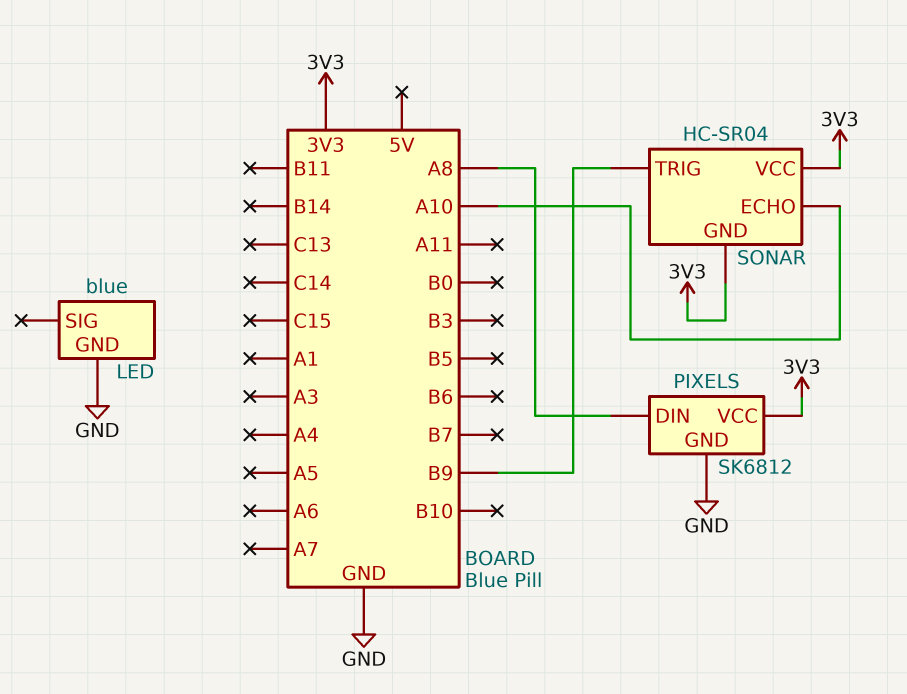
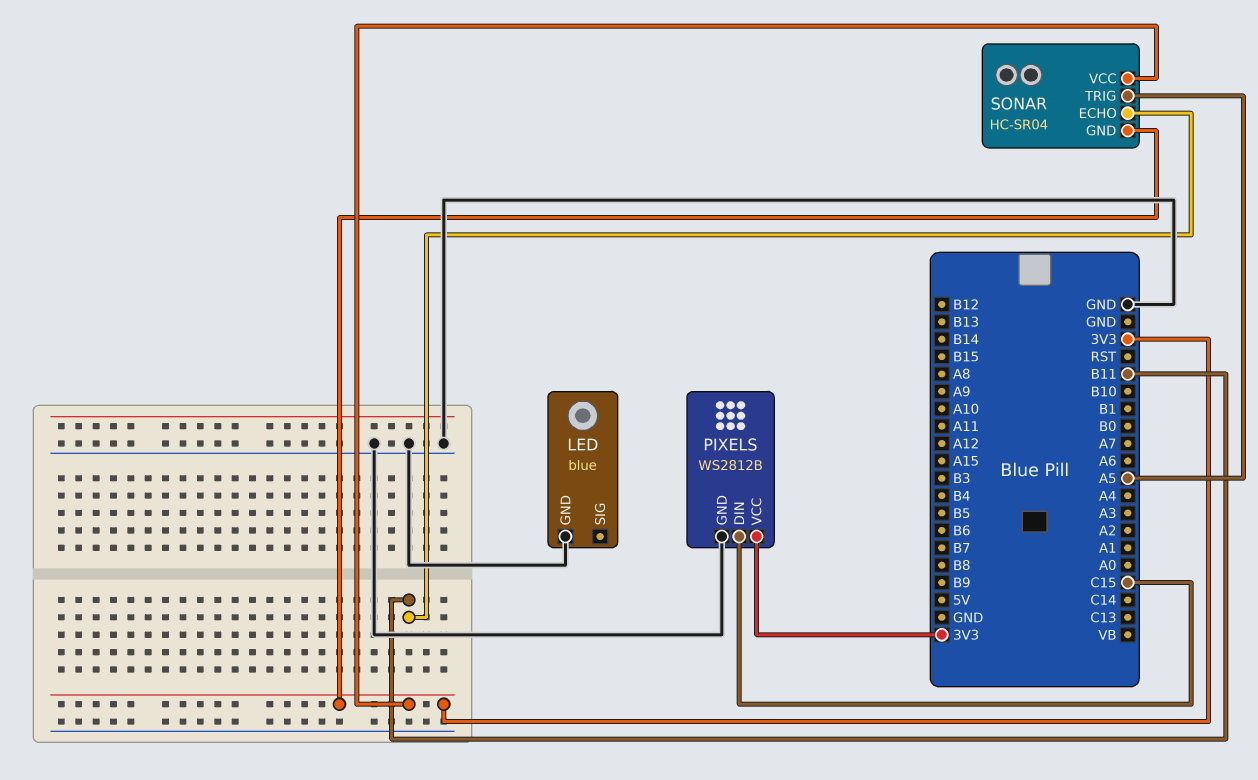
PIXELS: SK6812 -> WS2812B
PIXELS pin DIN: A8 -> C15
SONAR pin ECHO: A10 -> B11
SONAR pin TRIG: B9 -> A5

